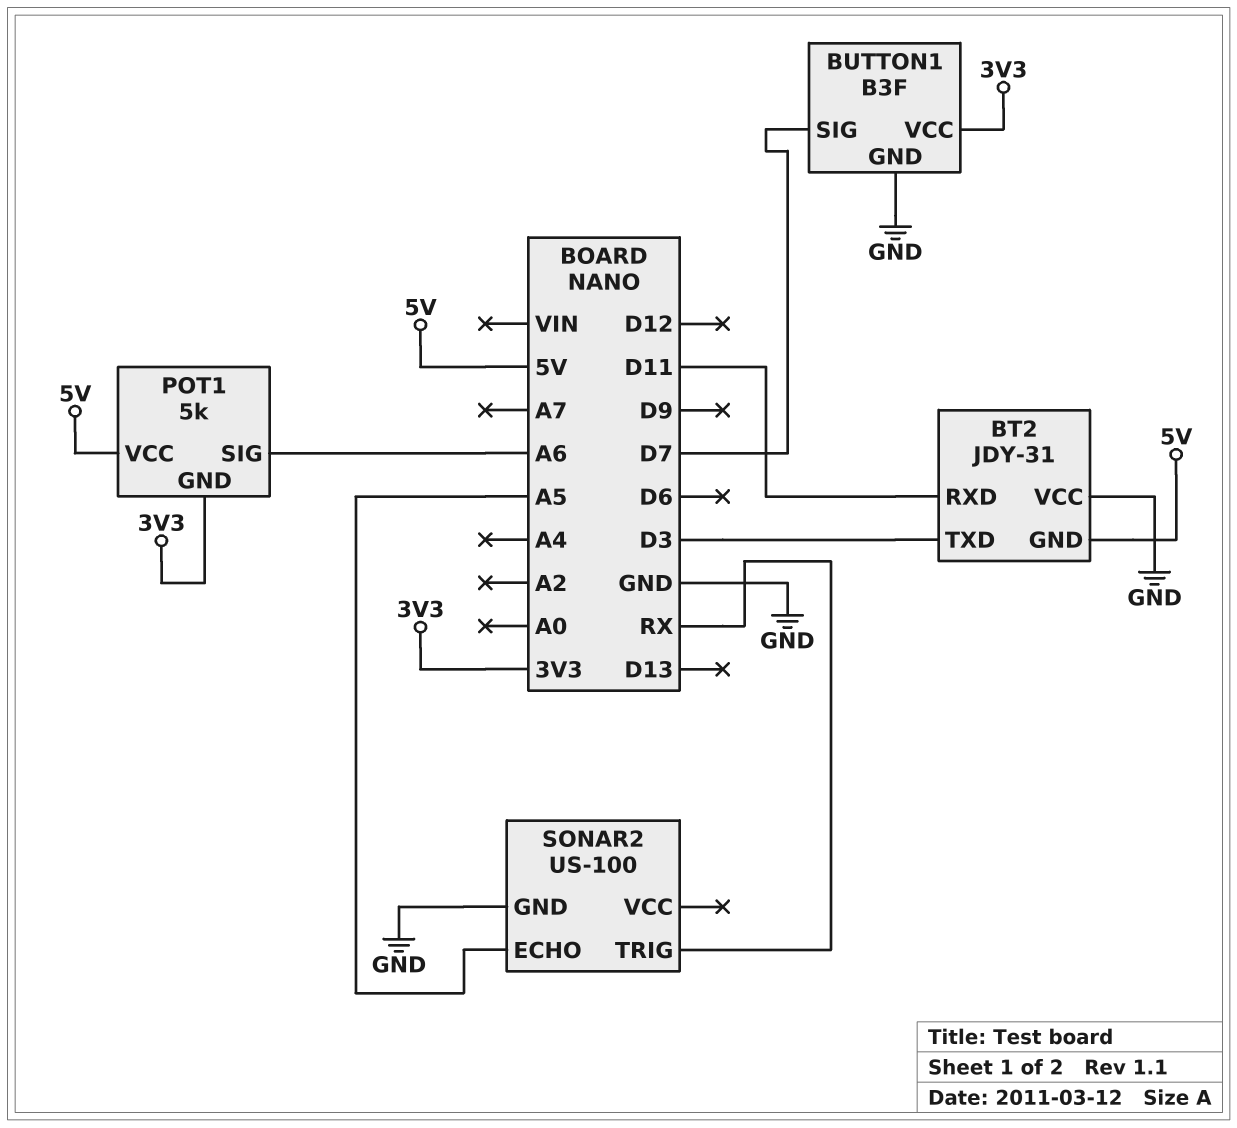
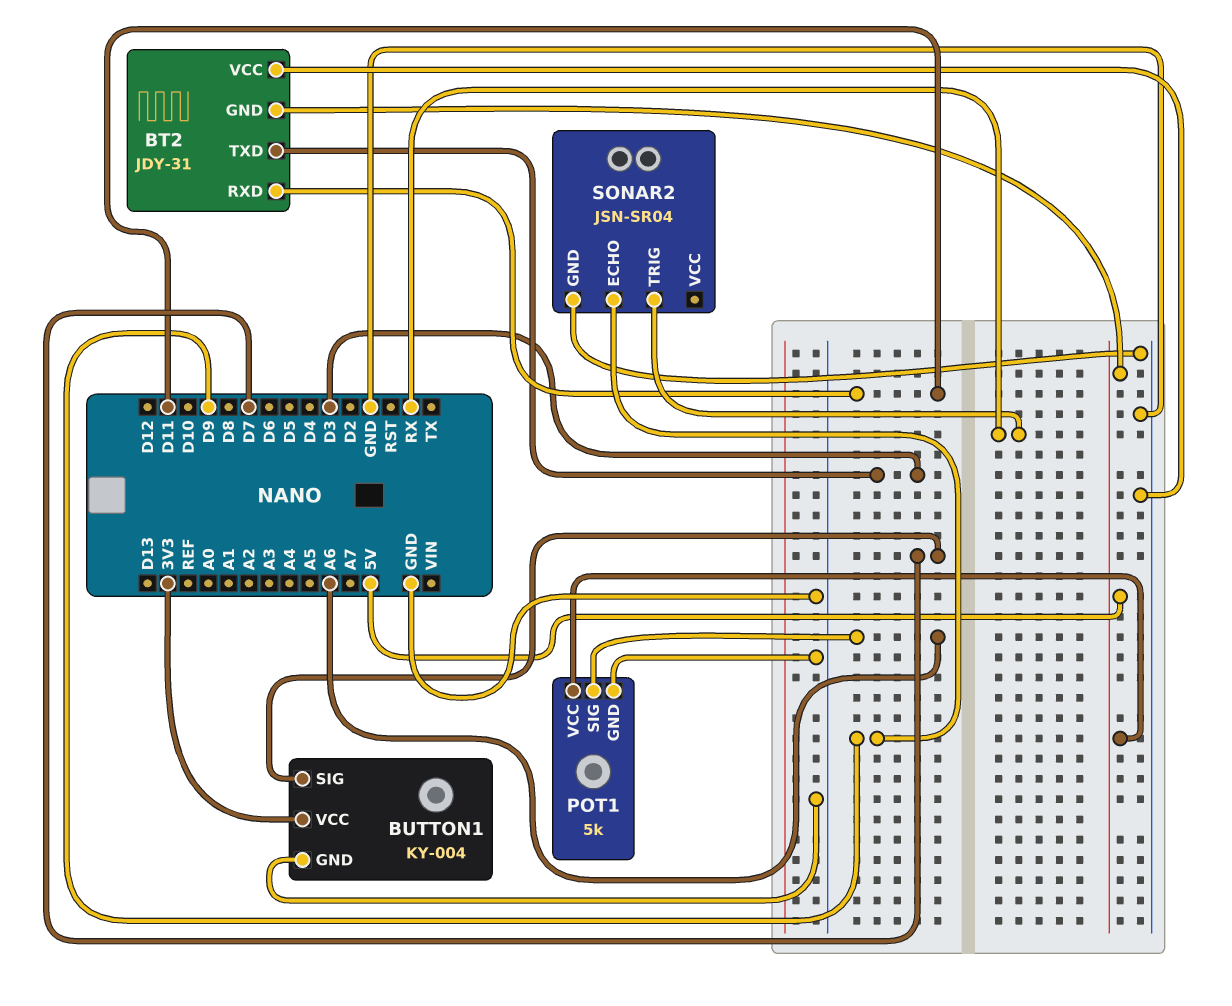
BUTTON1: B3F -> KY-004
POT1 pin GND: 3V3 -> GND
SONAR2: US-100 -> JSN-SR04
SONAR2 pin ECHO: A5 -> D9

